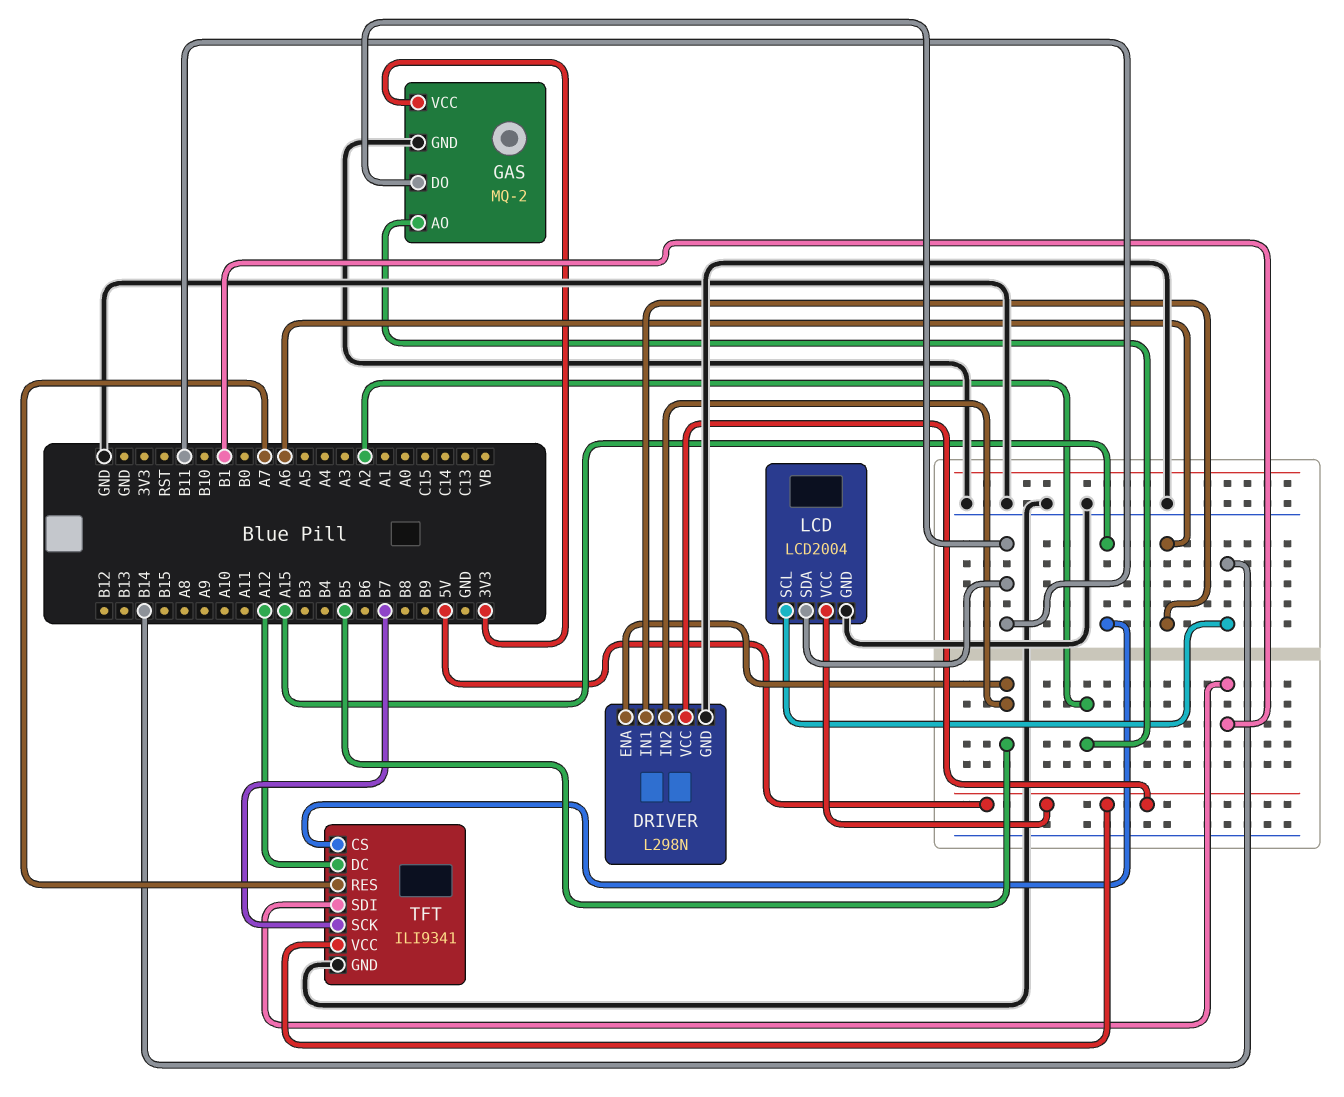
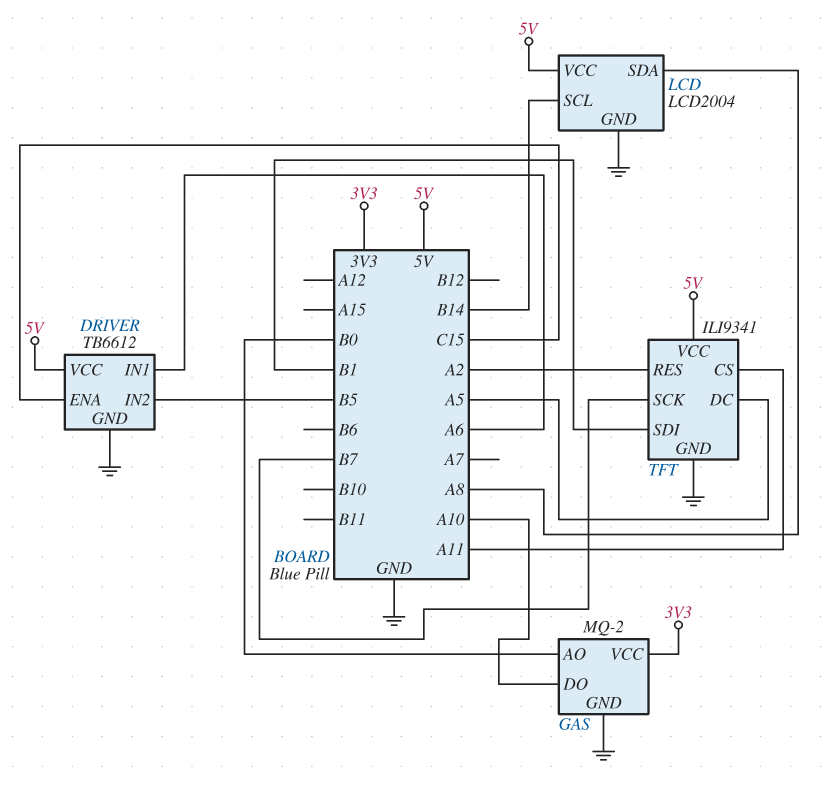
DRIVER: L298N -> TB6612
DRIVER pin ENA: B5 -> C15
GAS pin AO: A2 -> B0
GAS pin DO: B11 -> A10
LCD pin SDA: B11 -> A8
TFT pin CS: A15 -> A11
TFT pin DC: A12 -> A5
TFT pin RES: A7 -> A2

